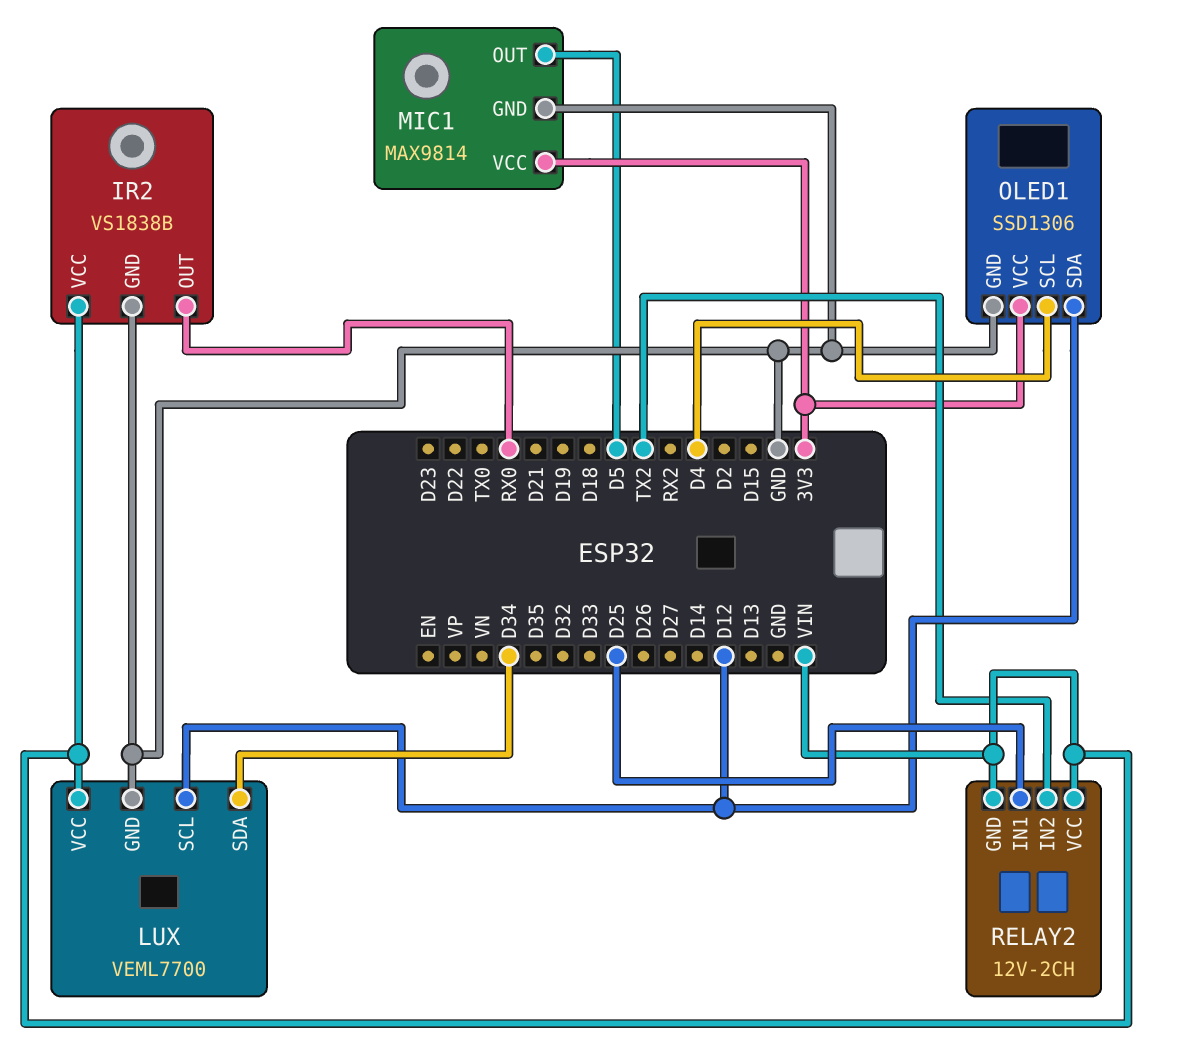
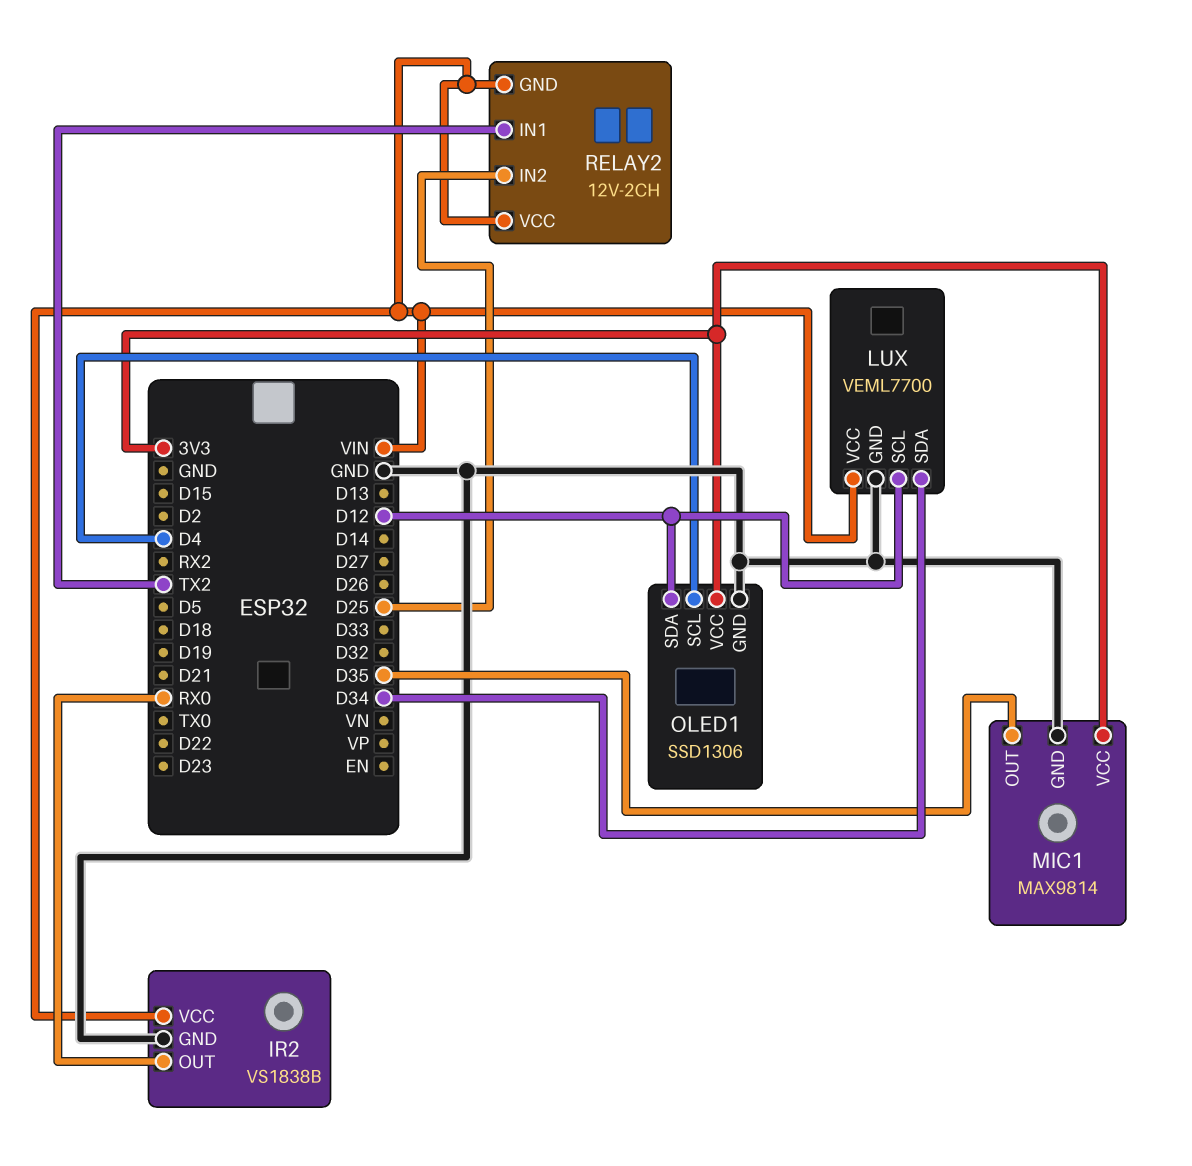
MIC1 pin OUT: D5 -> D35
RELAY2 pin IN1: D25 -> TX2
RELAY2 pin IN2: TX2 -> D25

